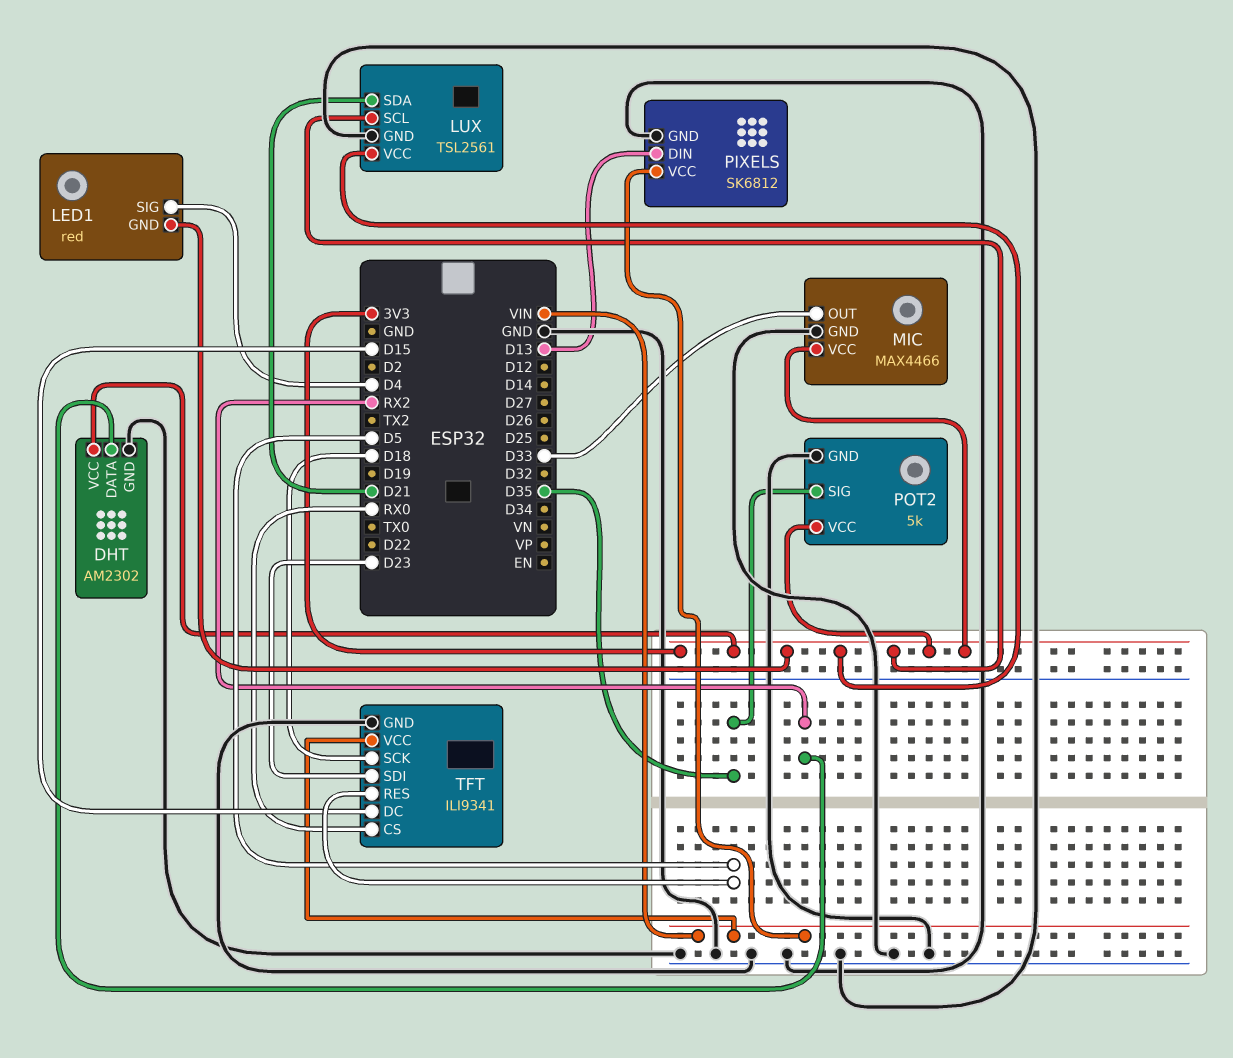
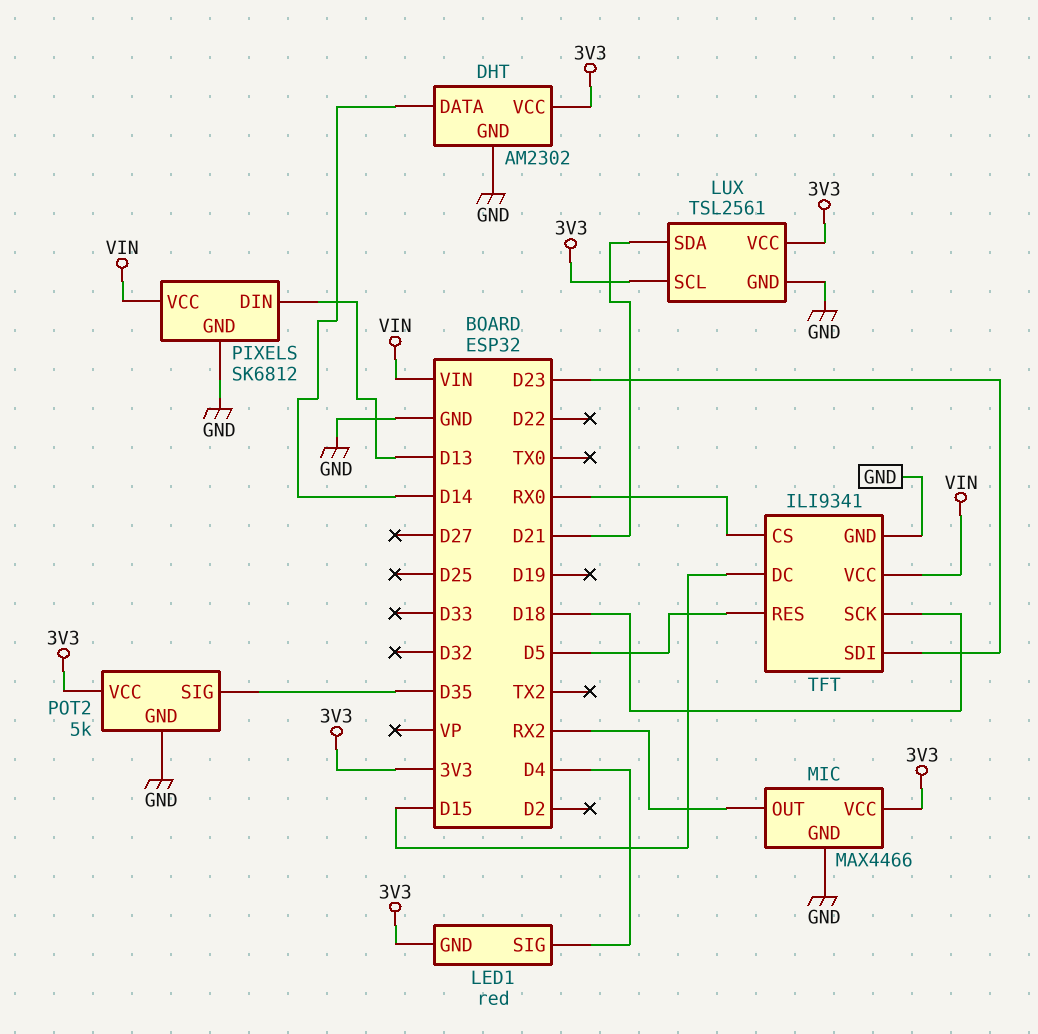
DHT pin DATA: RX2 -> D14
MIC pin OUT: D33 -> RX2

